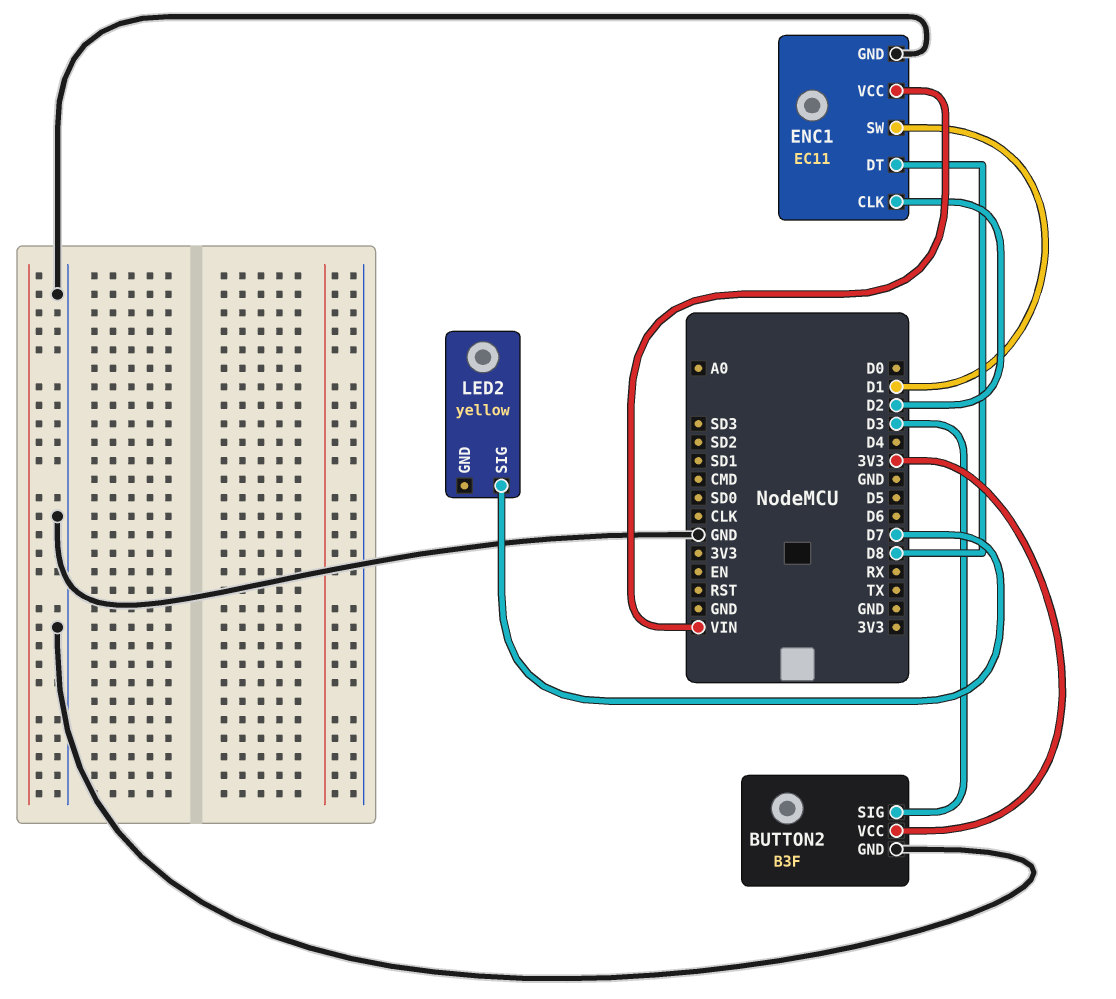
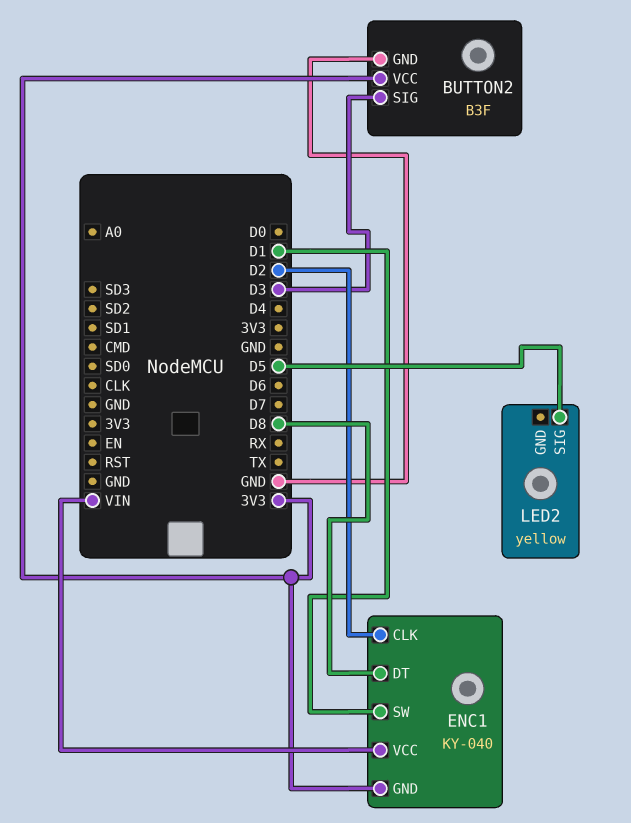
ENC1: EC11 -> KY-040
ENC1 pin GND: GND -> 3V3
LED2 pin SIG: D7 -> D5

